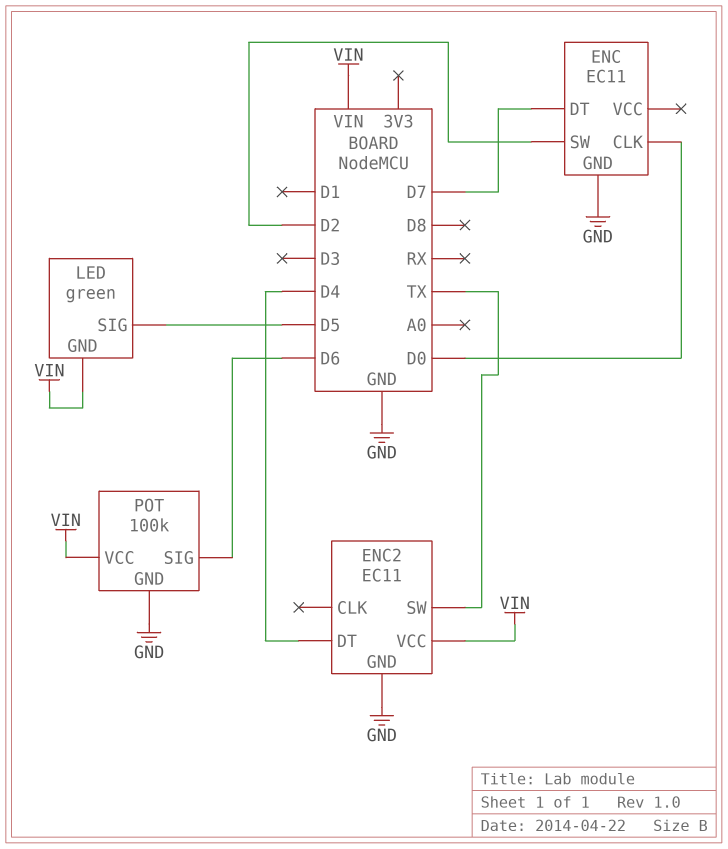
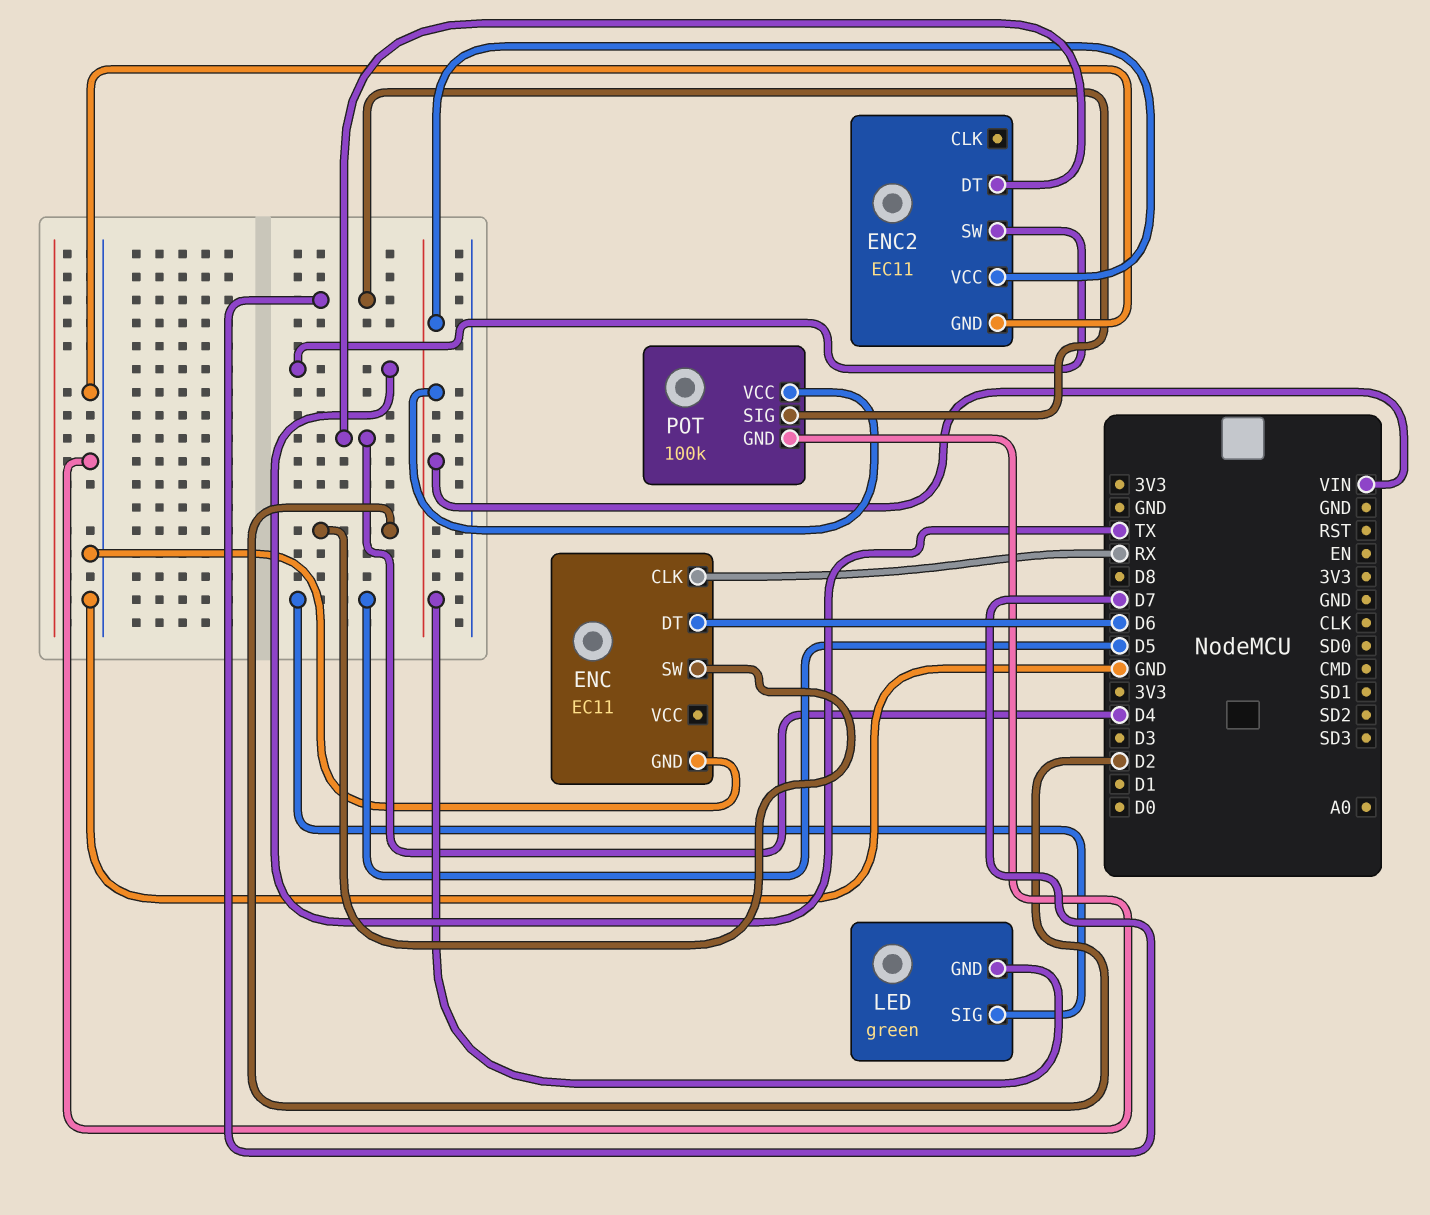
ENC pin CLK: D0 -> RX
ENC pin DT: D7 -> D6
POT pin SIG: D6 -> D7

